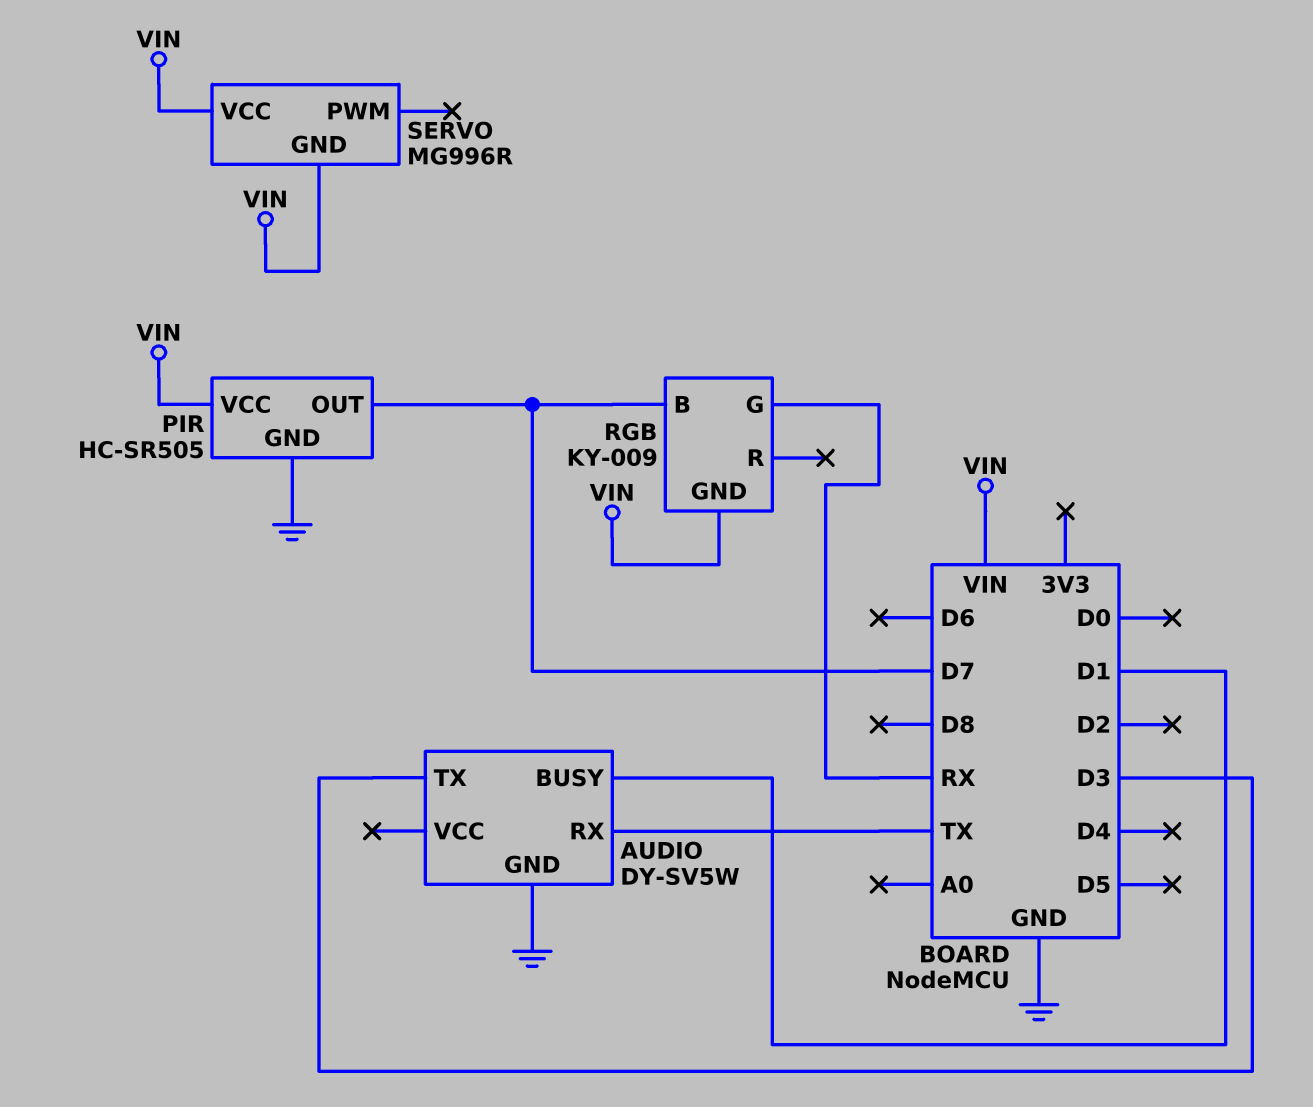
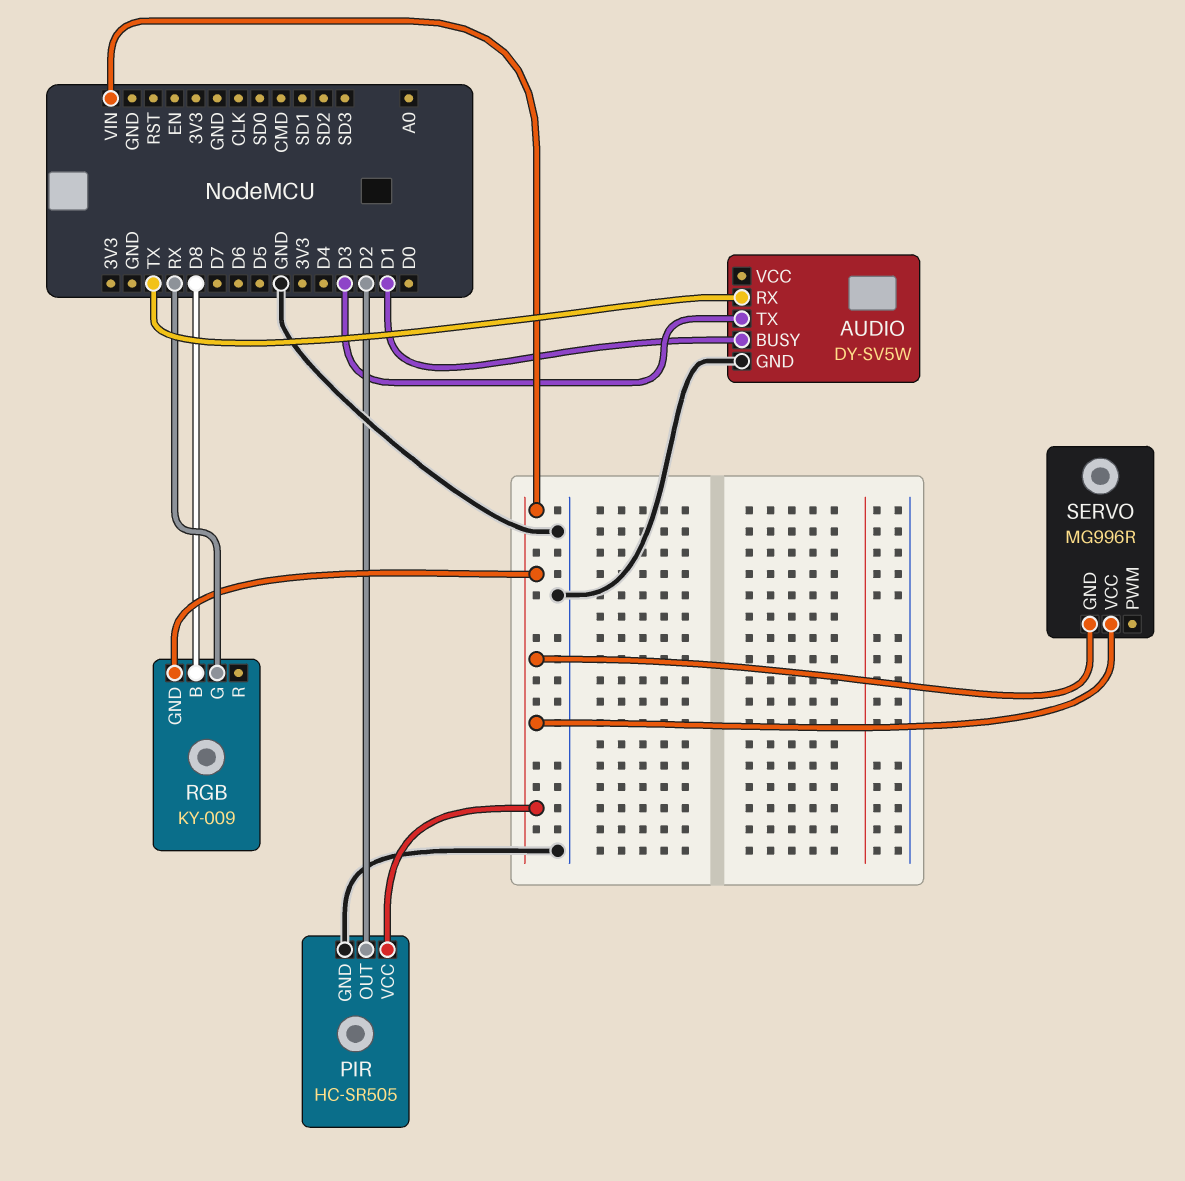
PIR pin OUT: D7 -> D2
RGB pin B: D7 -> D8

